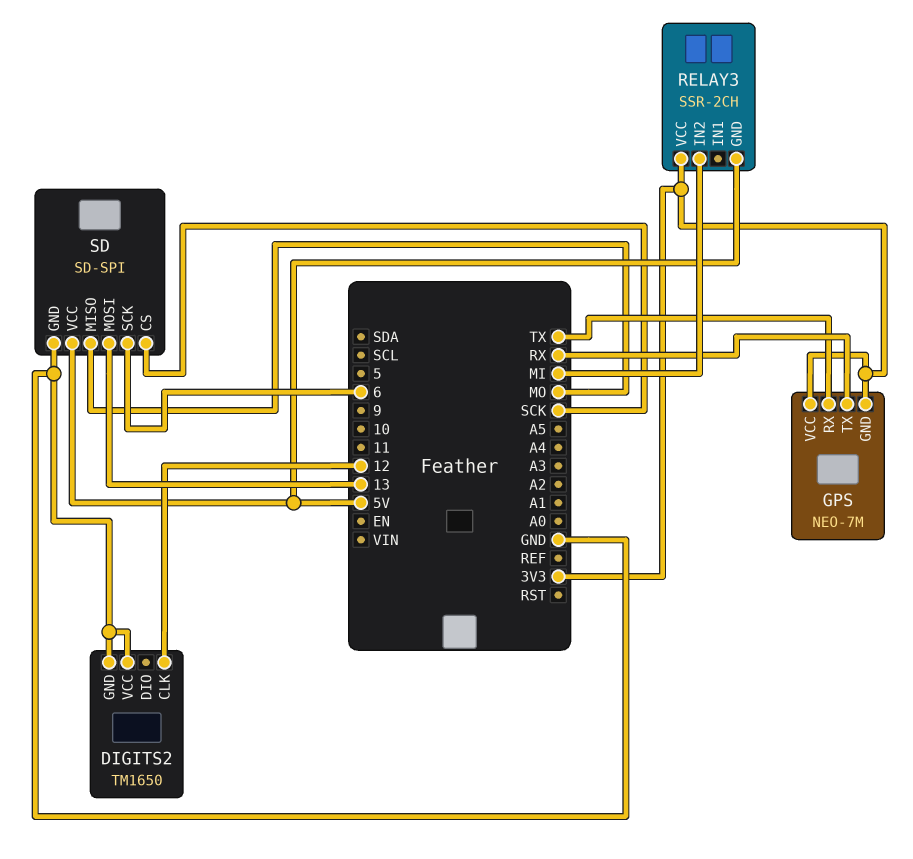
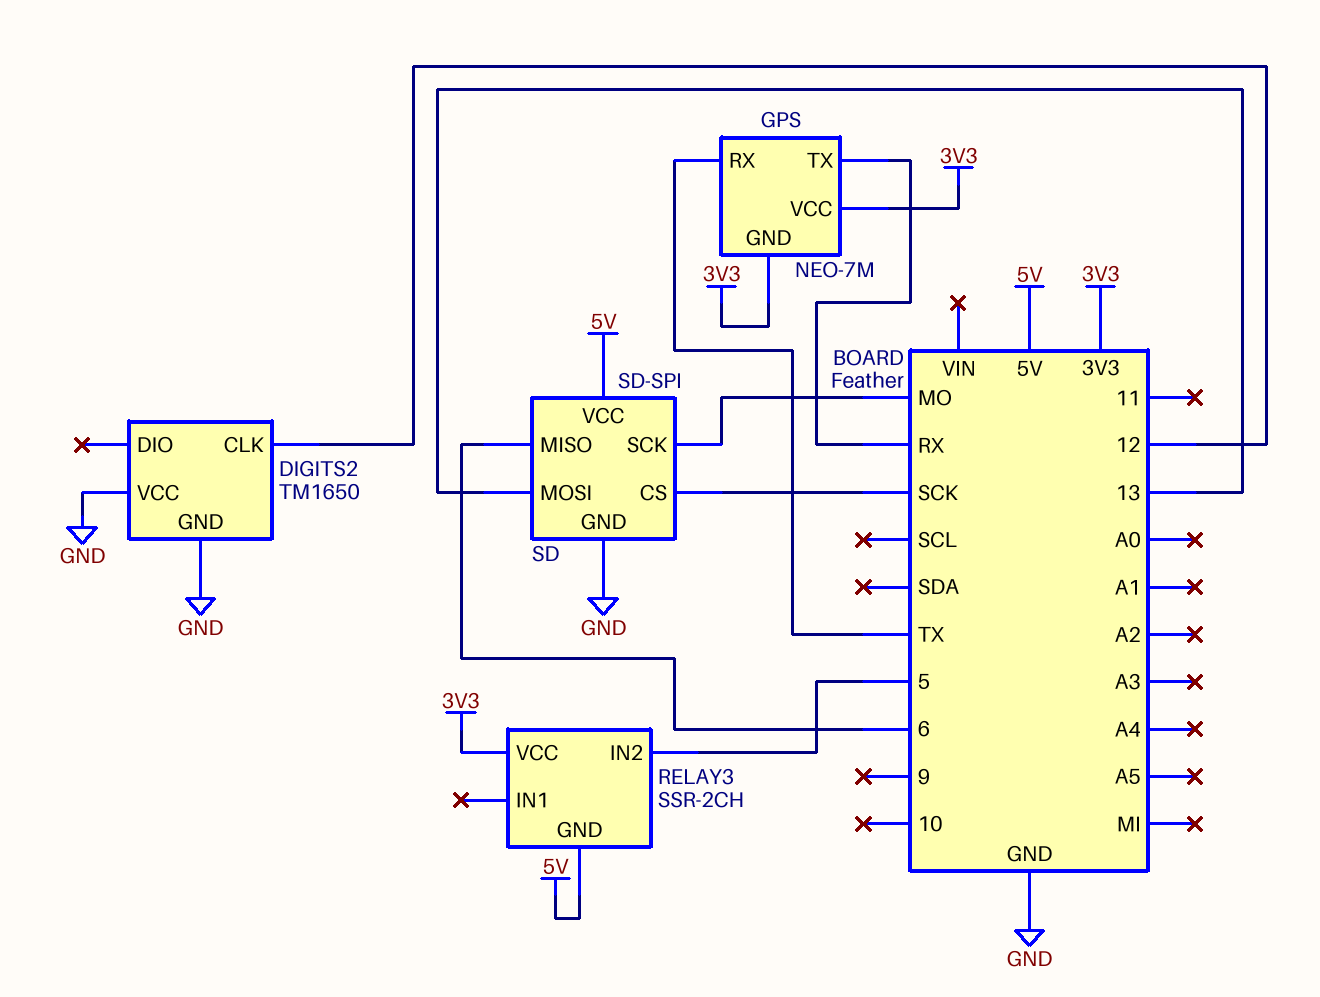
RELAY3 pin IN2: MI -> 5
SD pin MISO: MO -> 6
SD pin SCK: 6 -> MO

